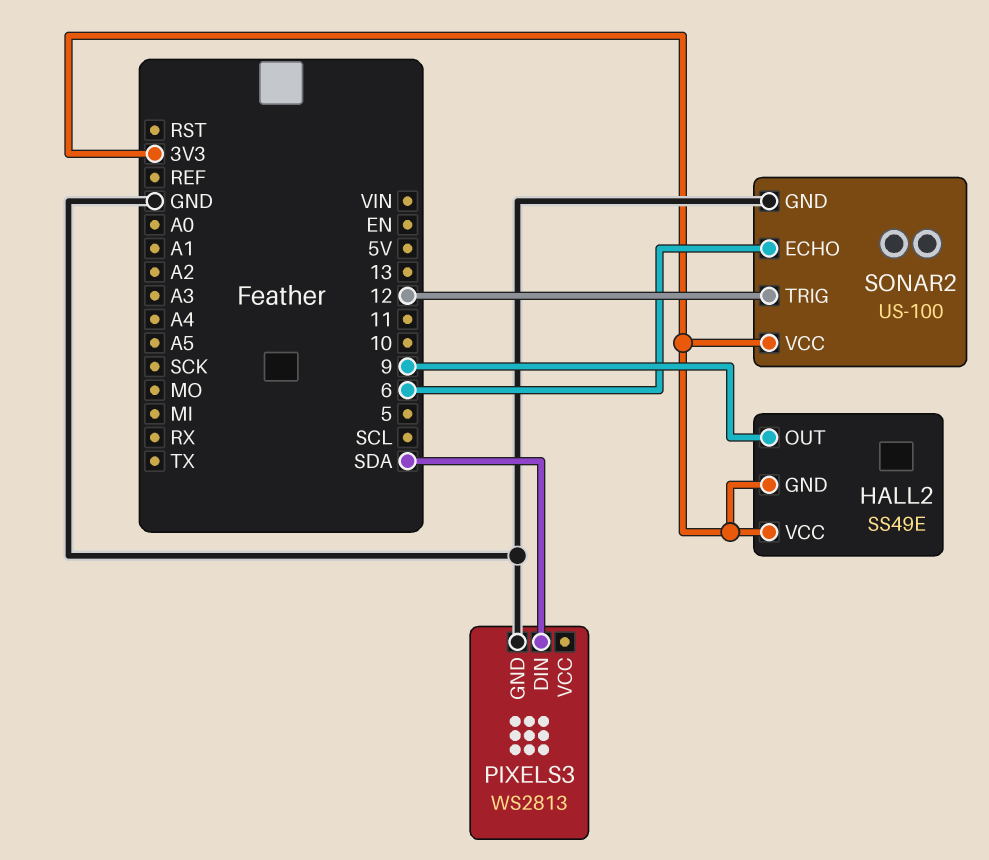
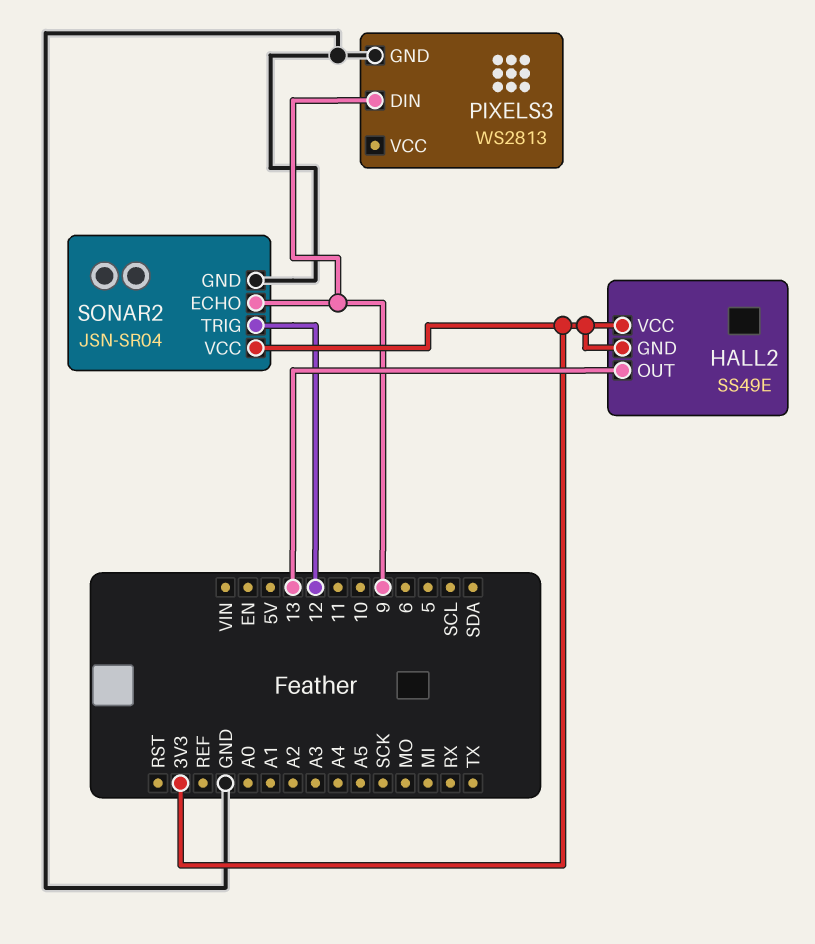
HALL2 pin OUT: 9 -> 13
PIXELS3 pin DIN: SDA -> 9
SONAR2: US-100 -> JSN-SR04
SONAR2 pin ECHO: 6 -> 9

